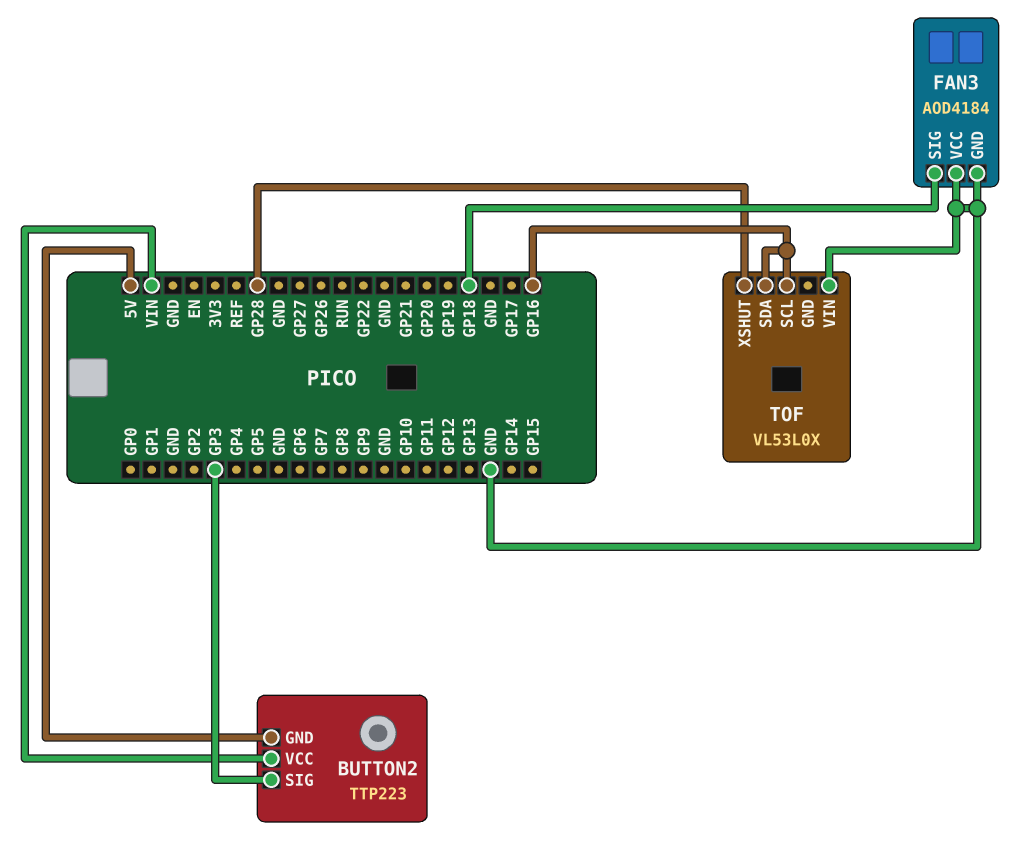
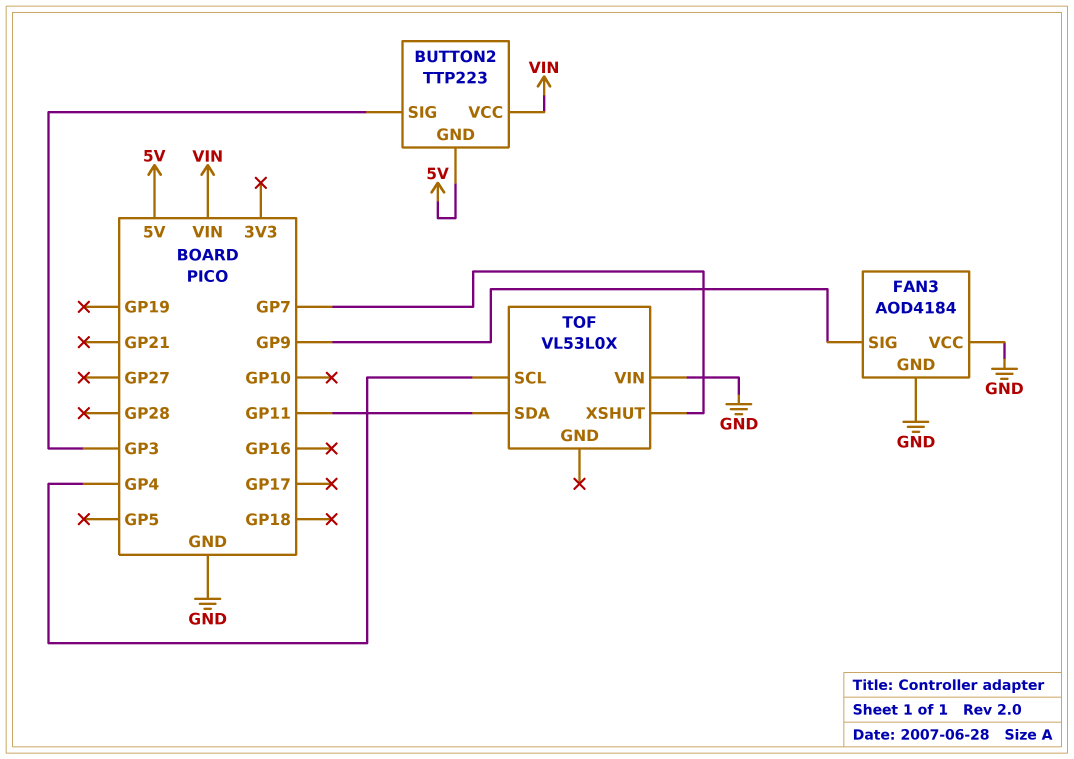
FAN3 pin SIG: GP18 -> GP9
TOF pin SCL: GP16 -> GP4
TOF pin SDA: GP16 -> GP11
TOF pin XSHUT: GP28 -> GP7

